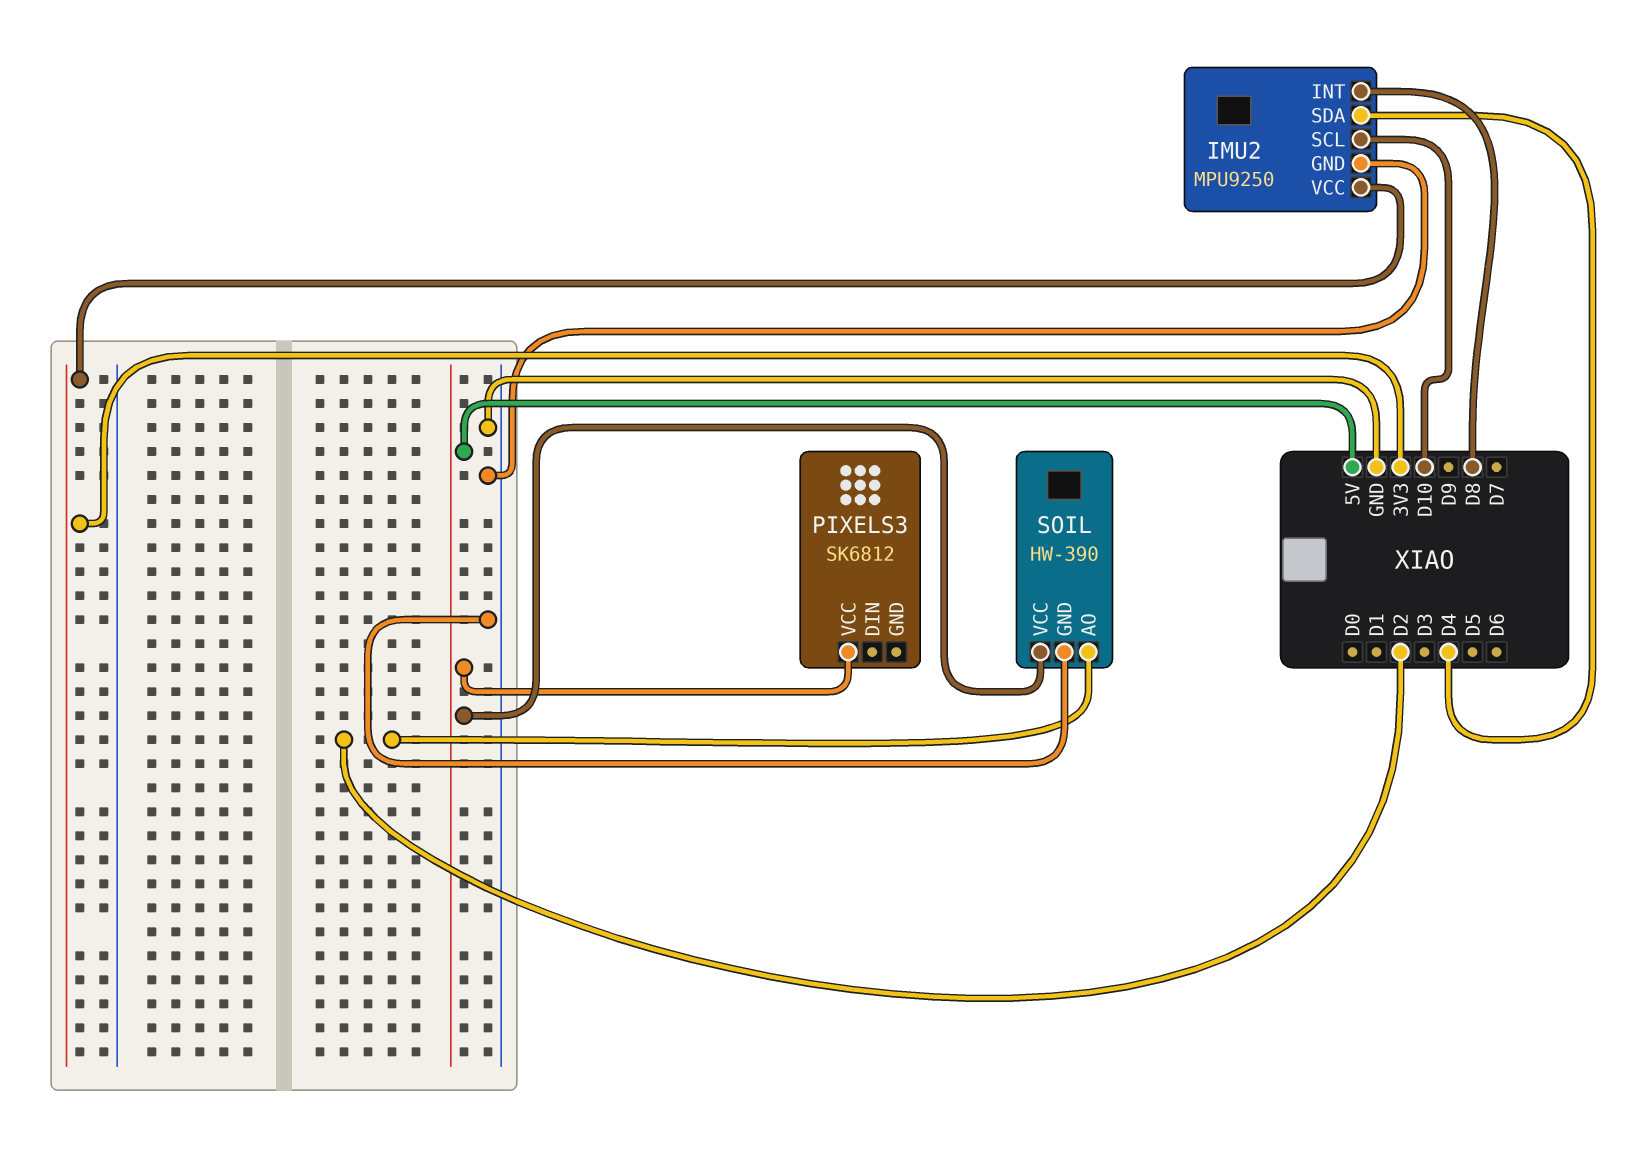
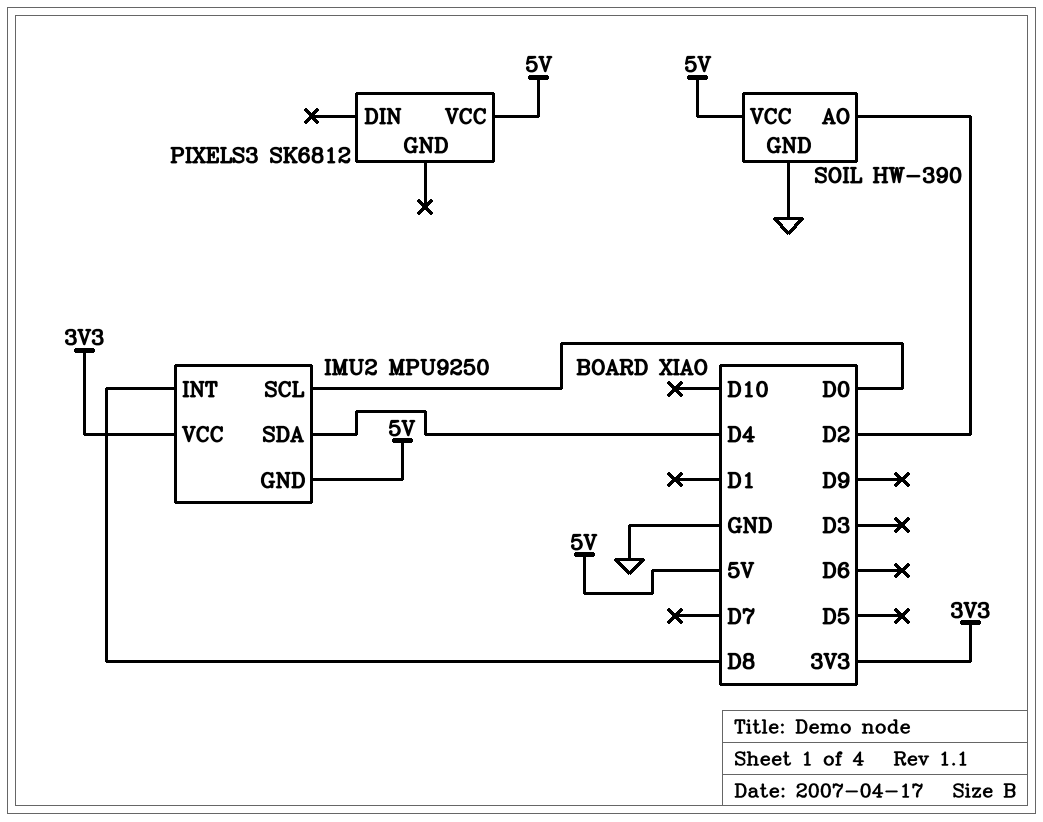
IMU2 pin GND: GND -> 5V
IMU2 pin SCL: D10 -> D0

